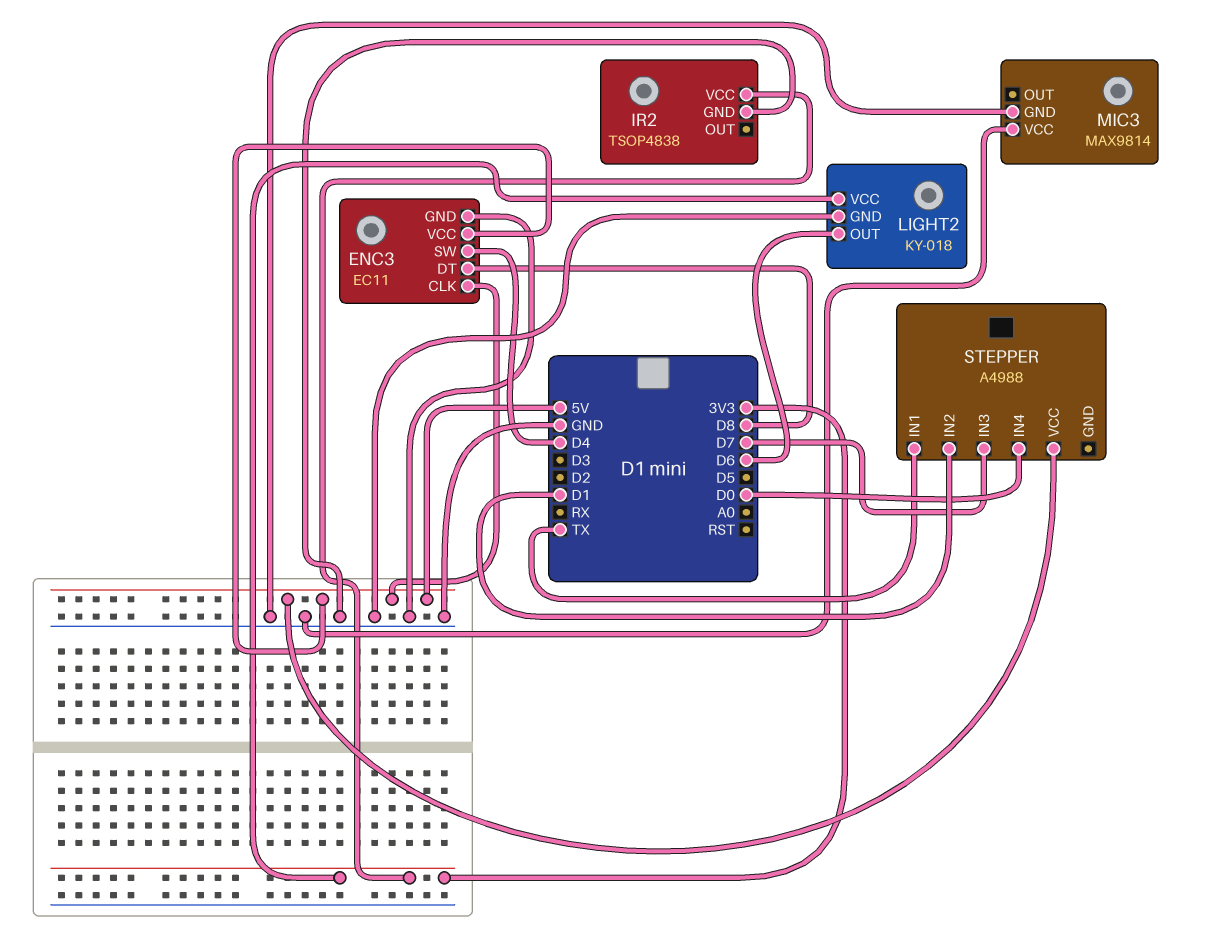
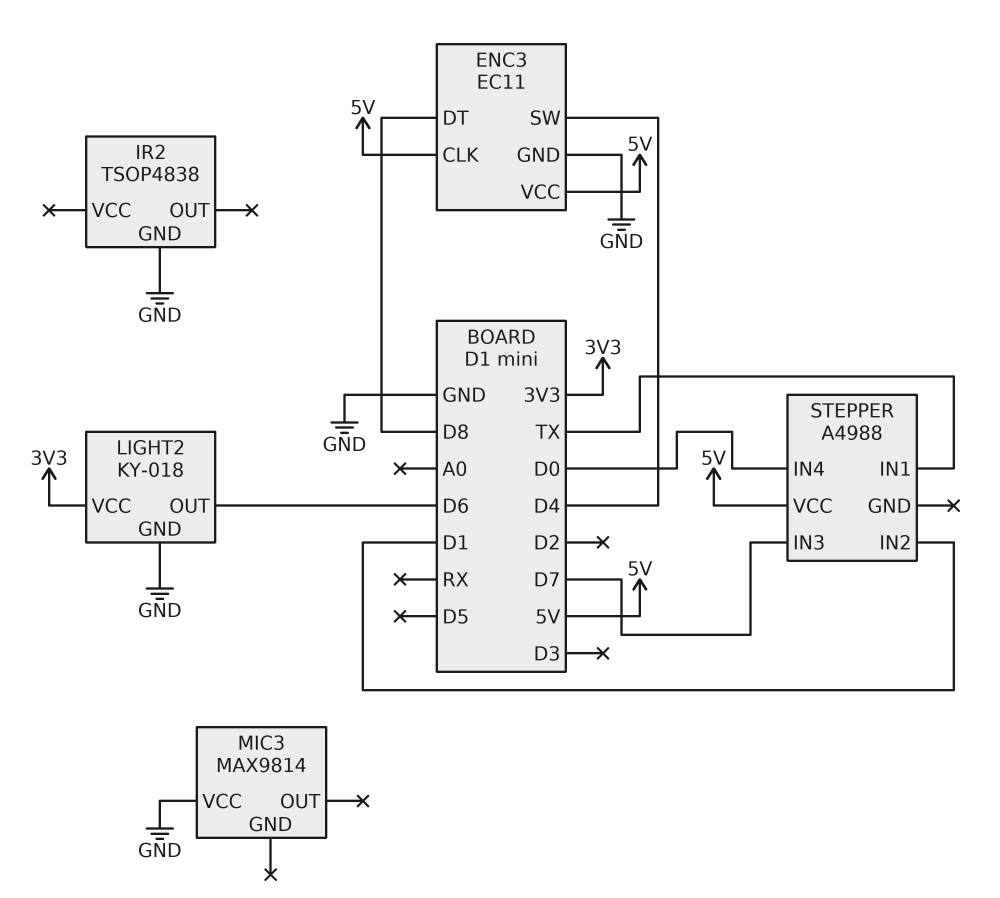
IR2 pin VCC: 3V3 -> none
MIC3 pin GND: GND -> none

